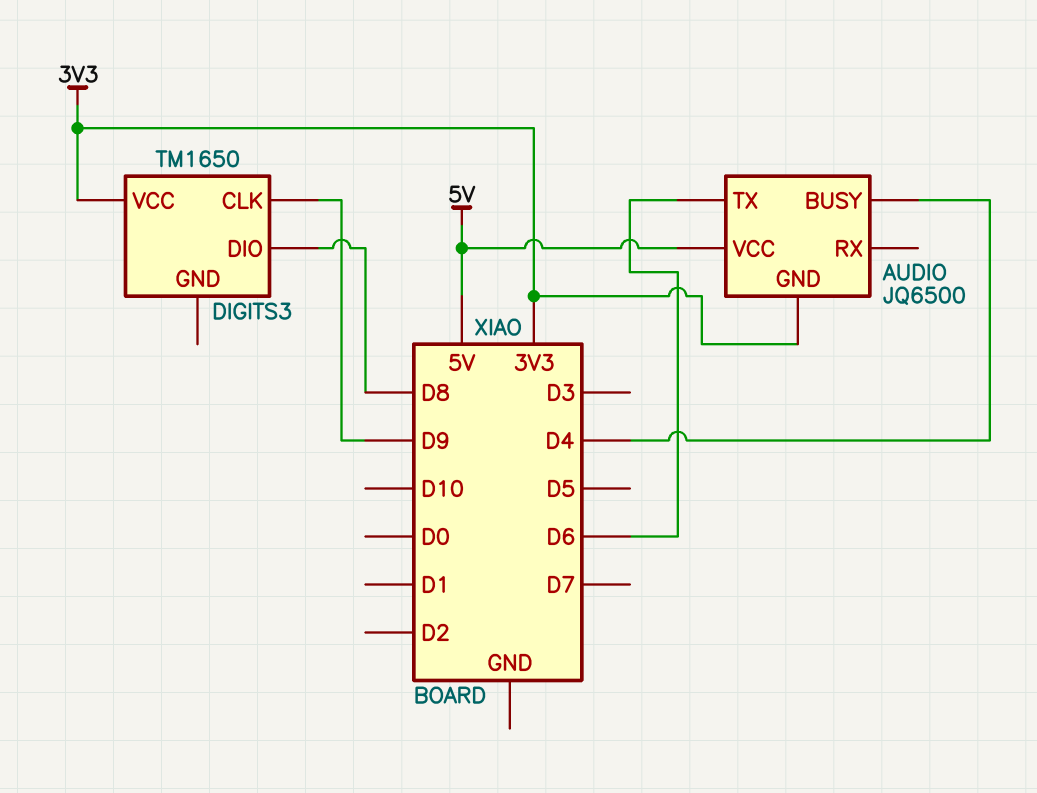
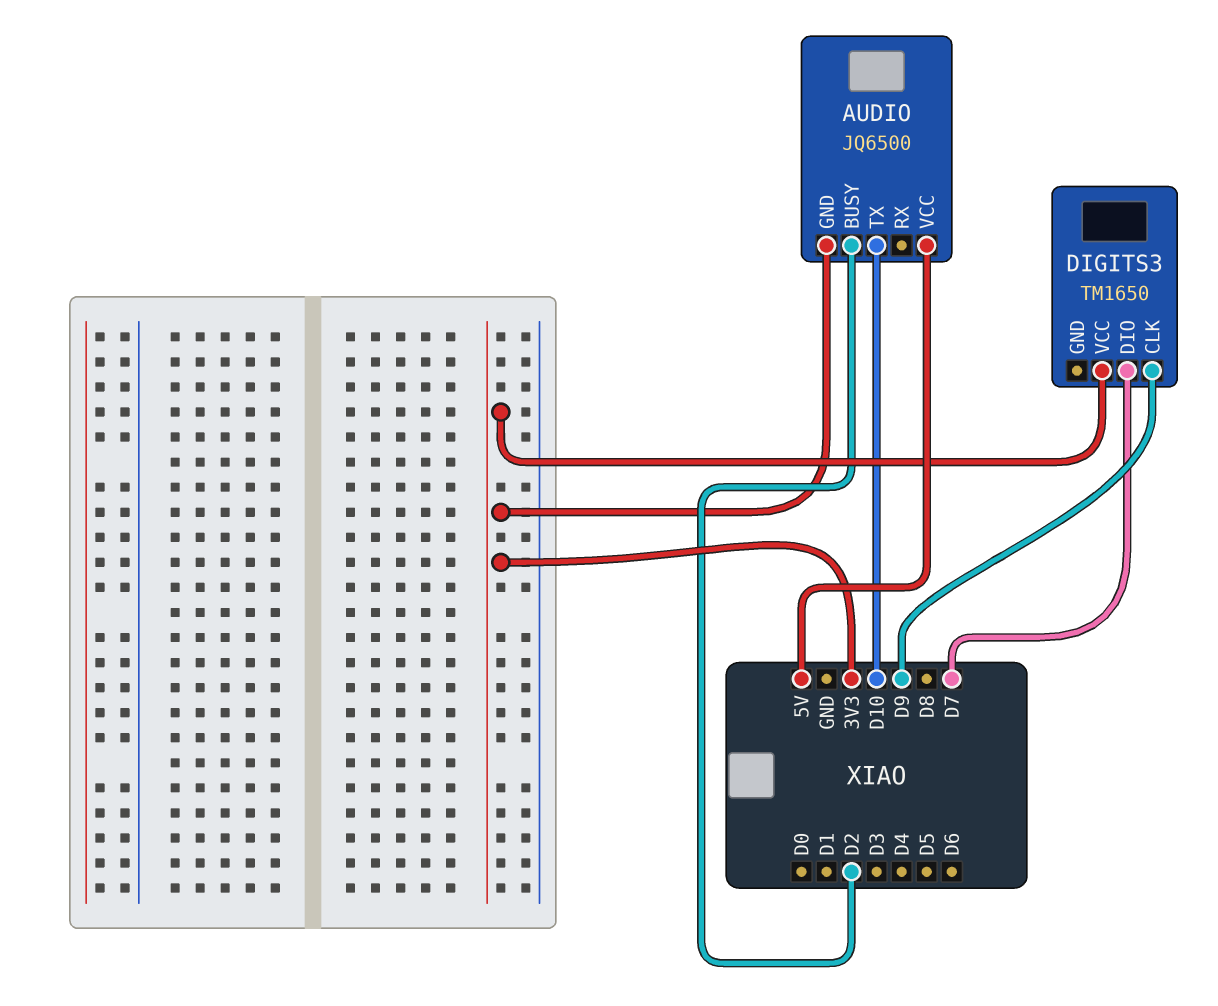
AUDIO pin BUSY: D4 -> D2
AUDIO pin TX: D6 -> D10
DIGITS3 pin DIO: D8 -> D7

